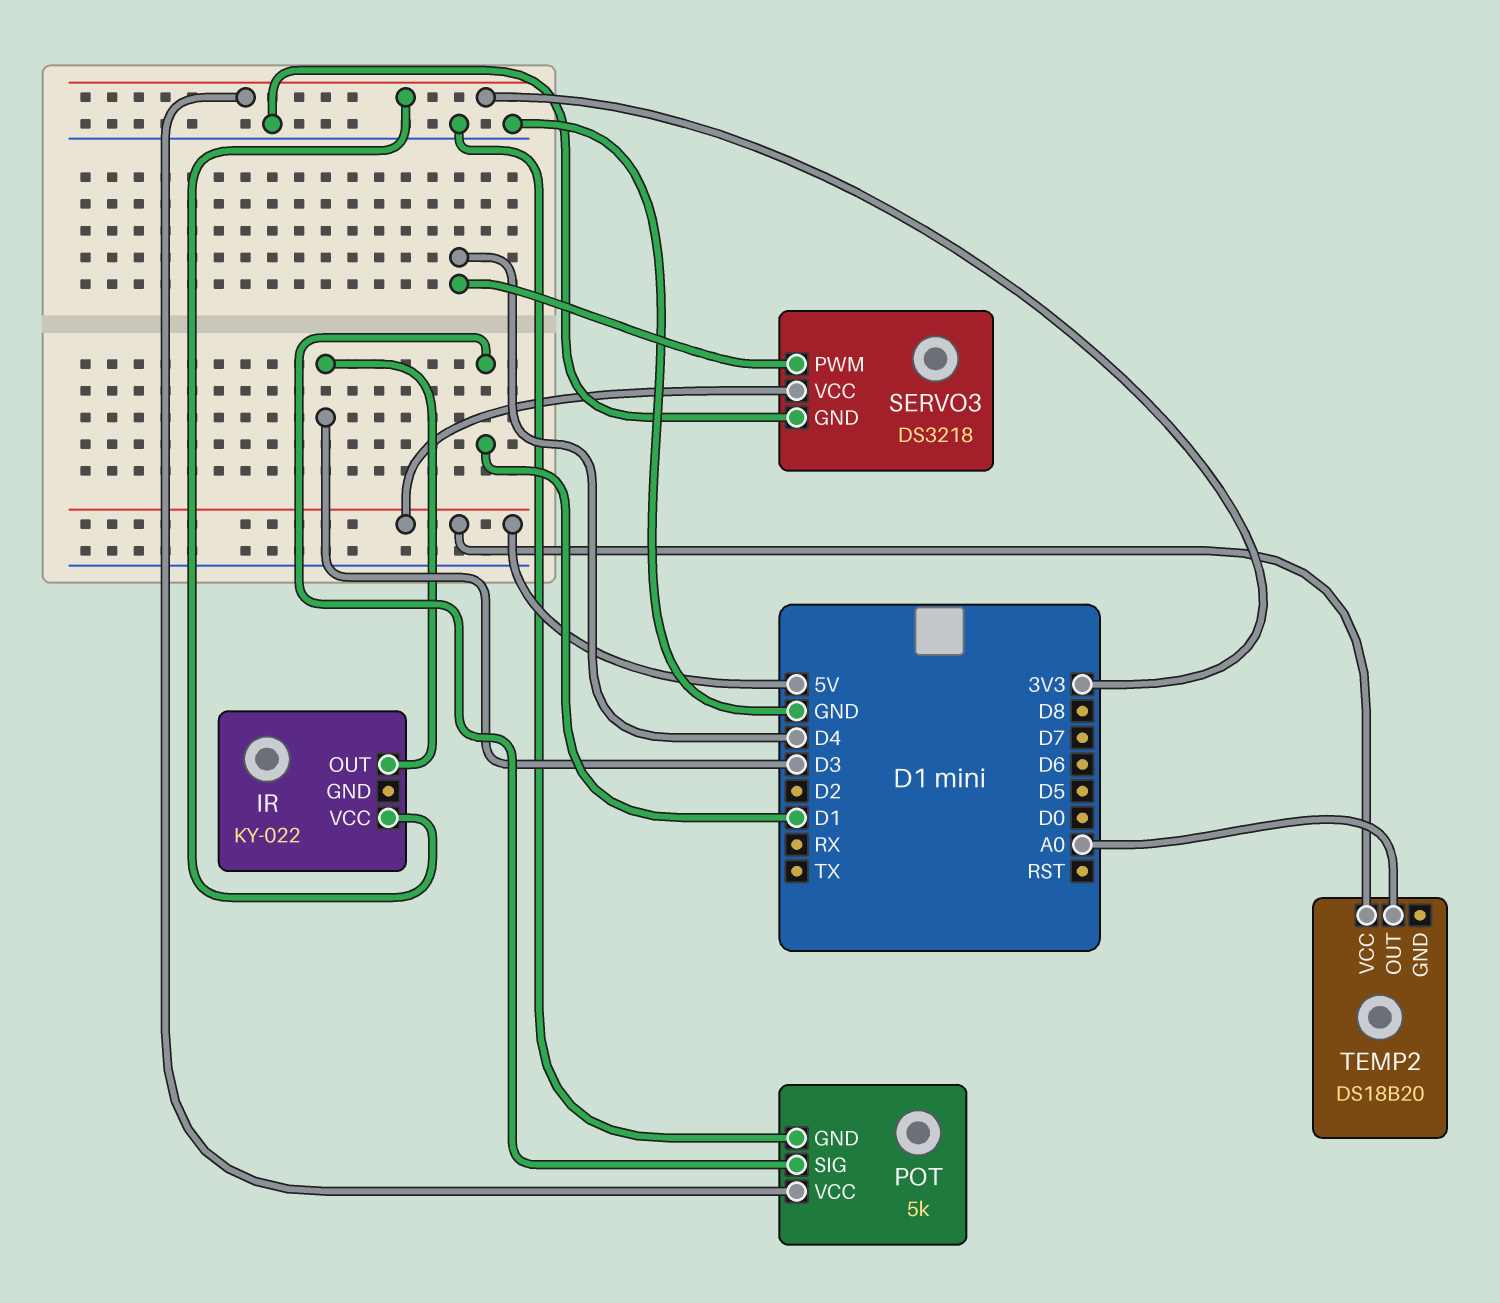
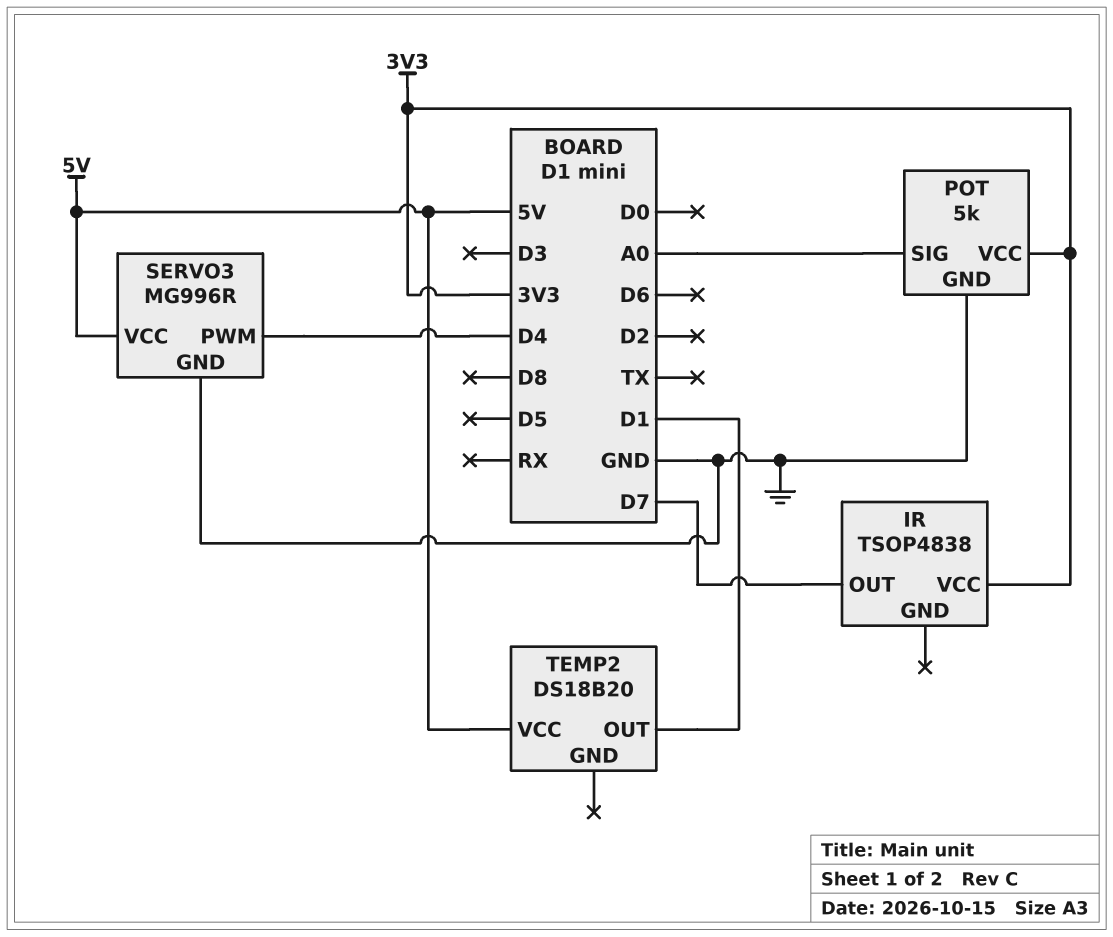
IR: KY-022 -> TSOP4838
IR pin OUT: D3 -> D7
POT pin SIG: D1 -> A0
SERVO3: DS3218 -> MG996R
TEMP2 pin OUT: A0 -> D1

